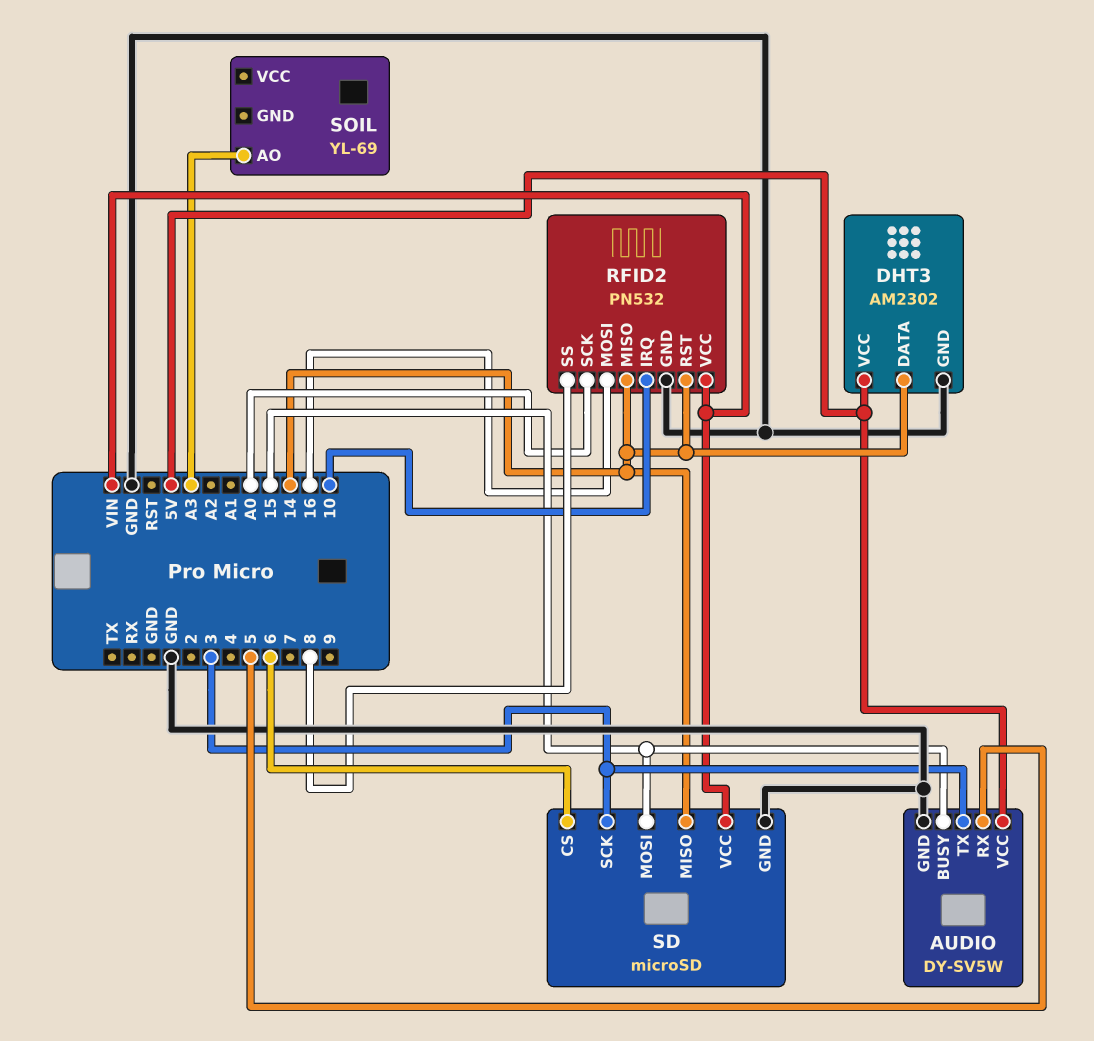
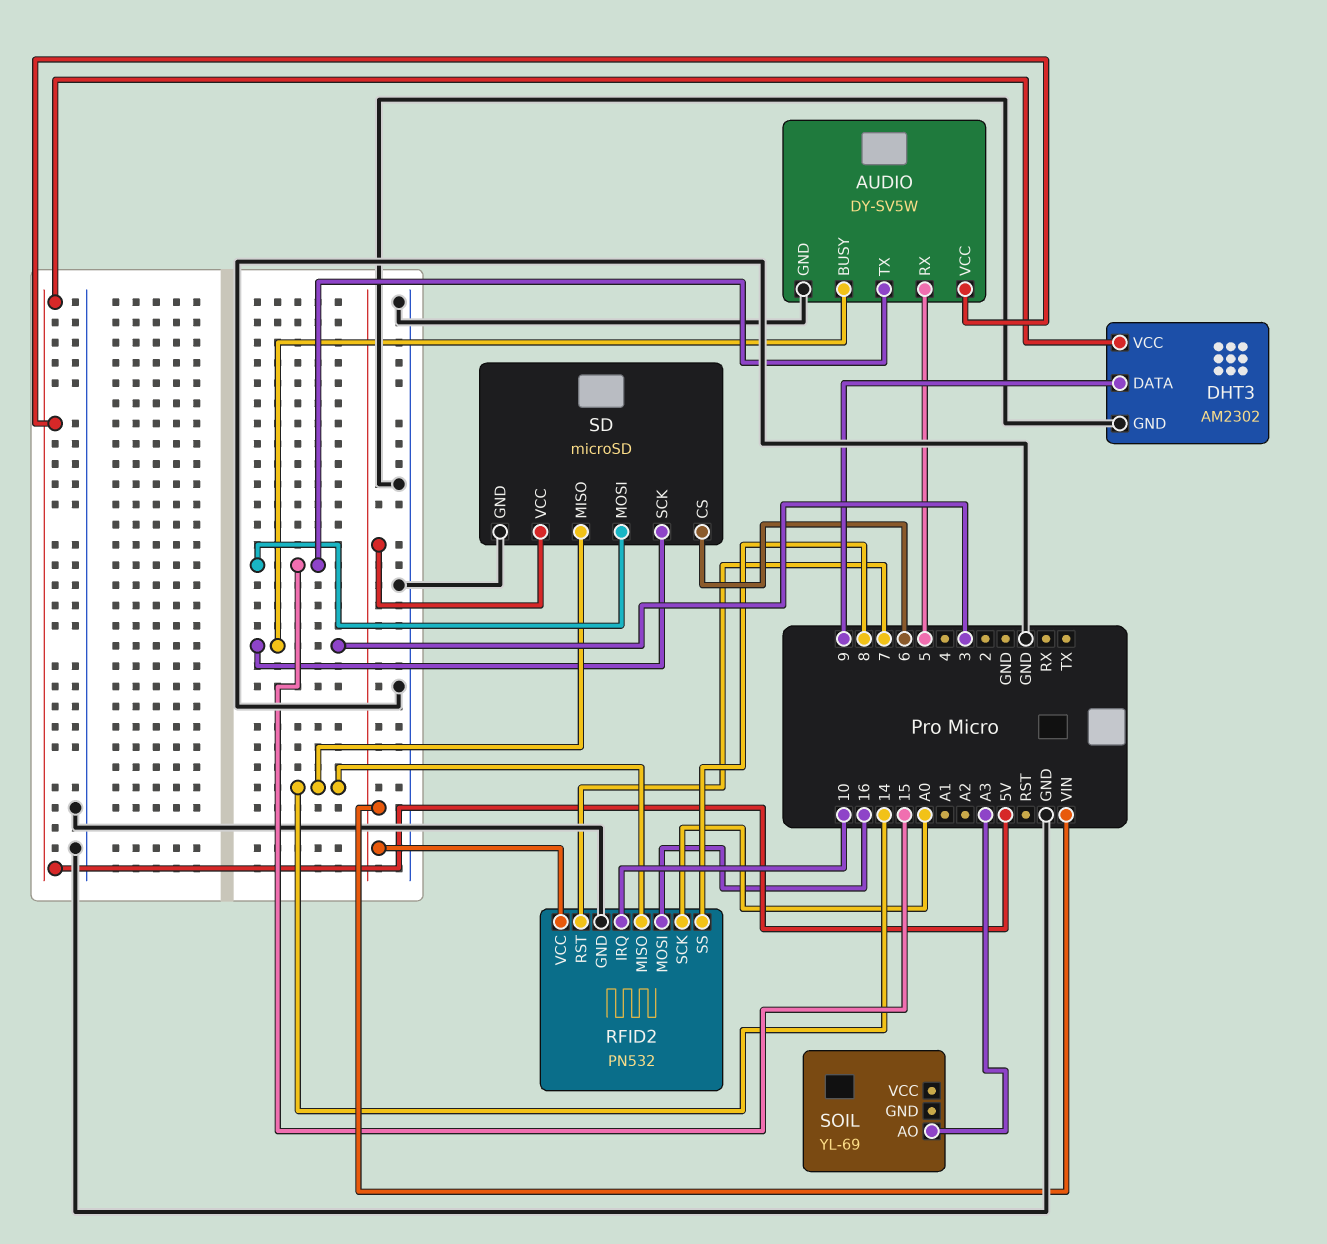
AUDIO pin BUSY: 15 -> 3
AUDIO pin TX: 3 -> 15
DHT3 pin DATA: 14 -> 9
RFID2 pin RST: 14 -> 7

